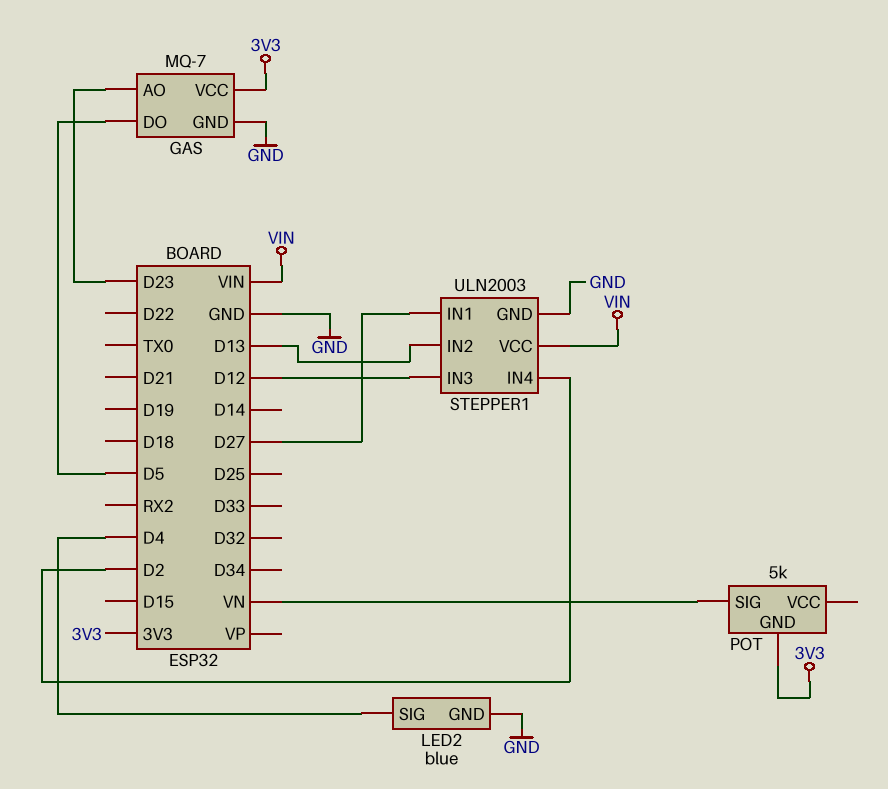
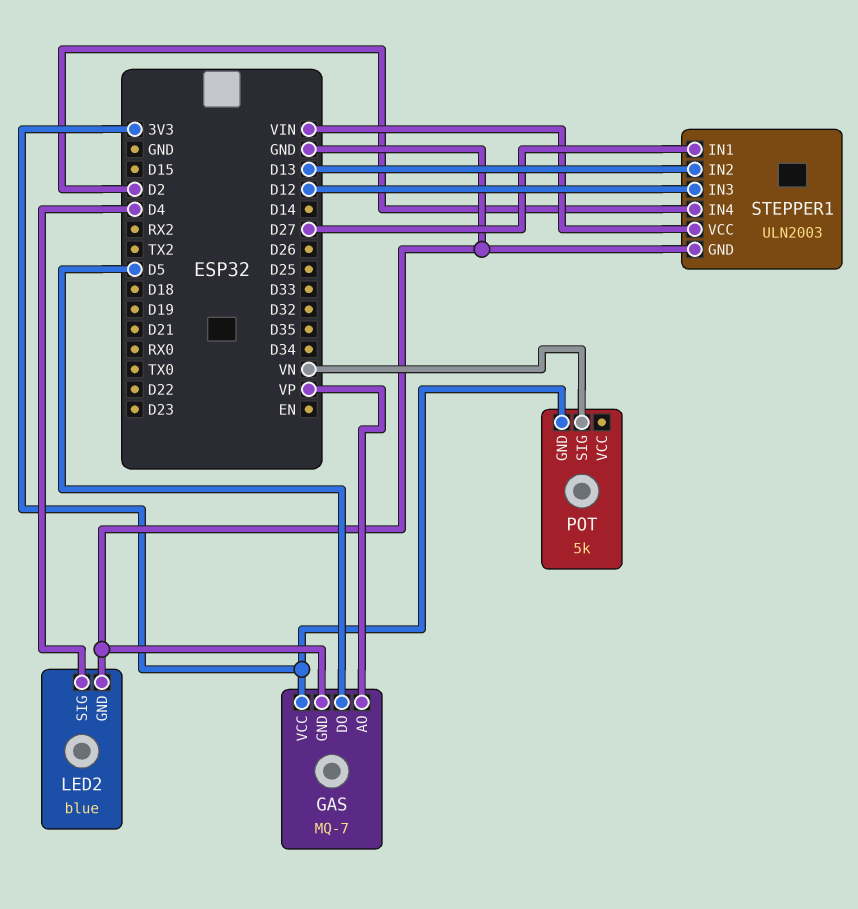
GAS pin AO: D23 -> VP

